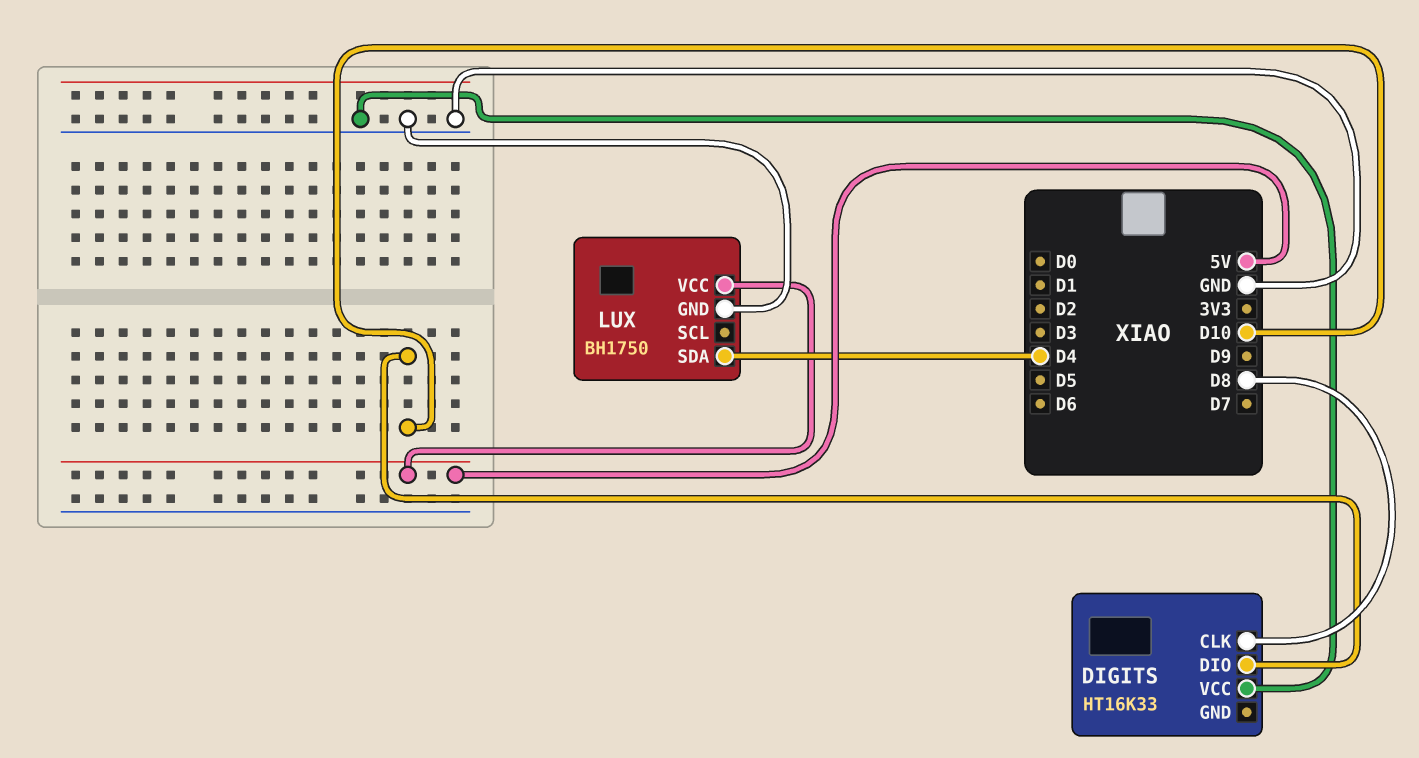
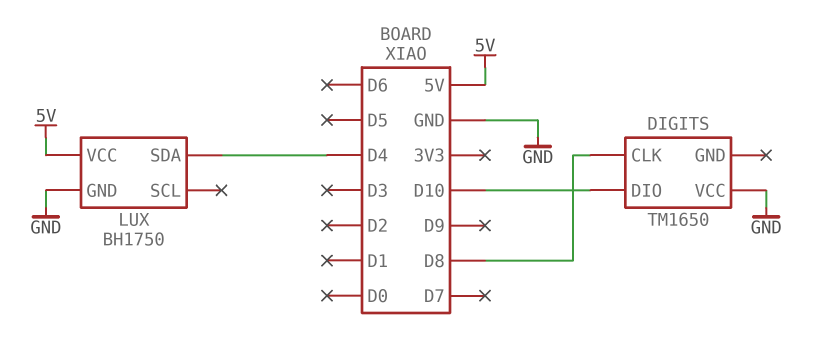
DIGITS: HT16K33 -> TM1650

